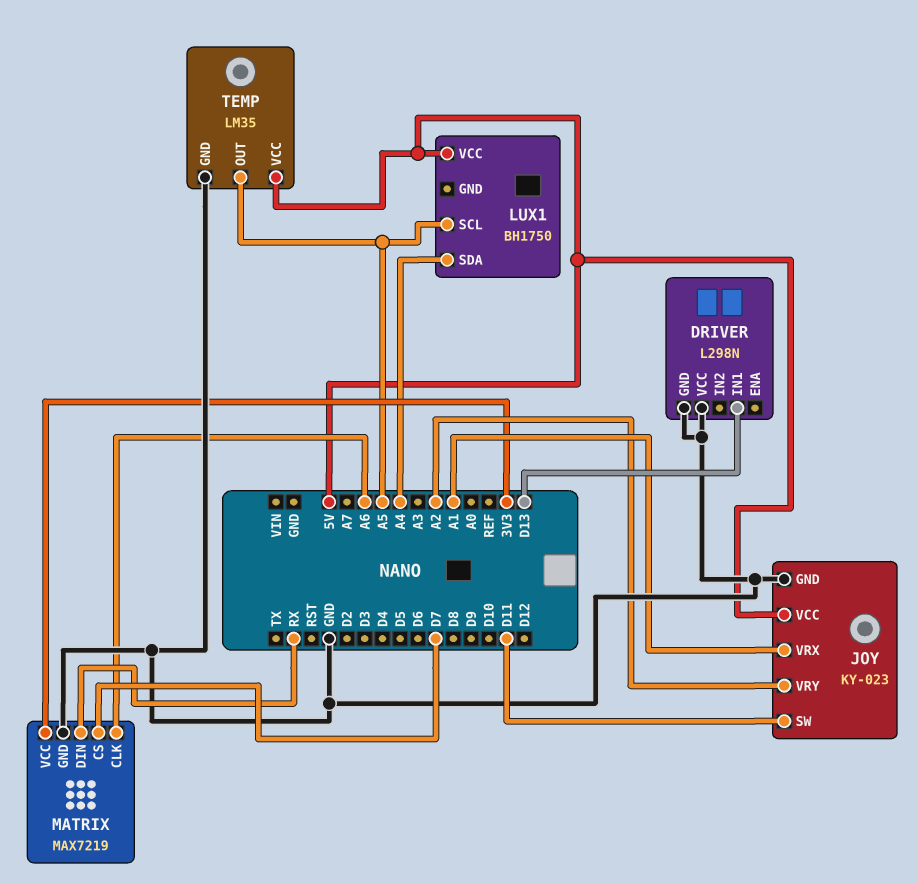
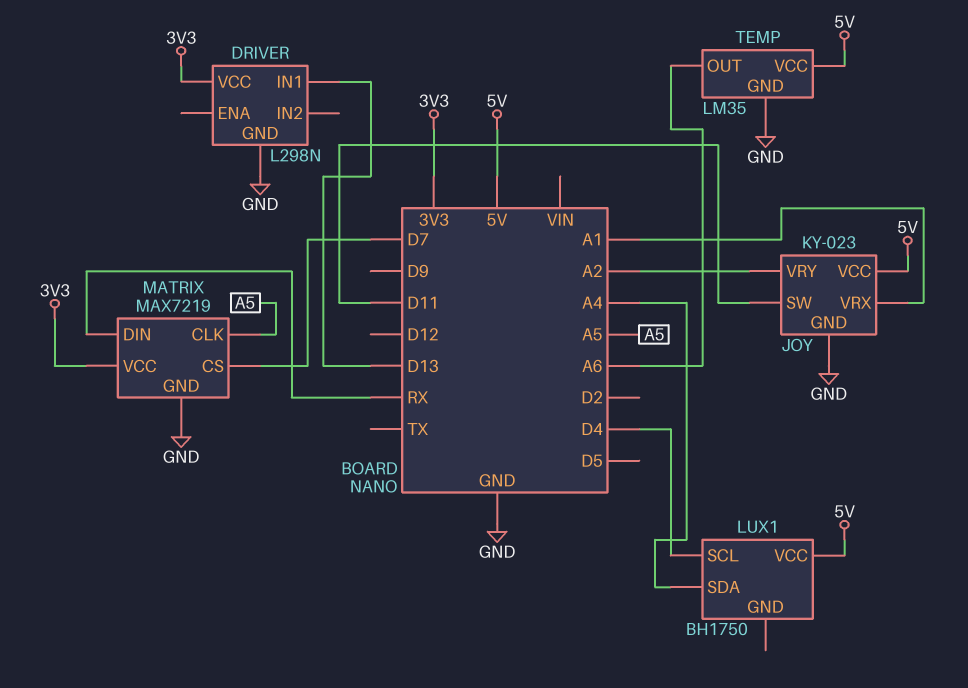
DRIVER pin VCC: GND -> 3V3
LUX1 pin SCL: A5 -> D4
MATRIX pin CLK: A6 -> A5
TEMP pin OUT: A5 -> A6

